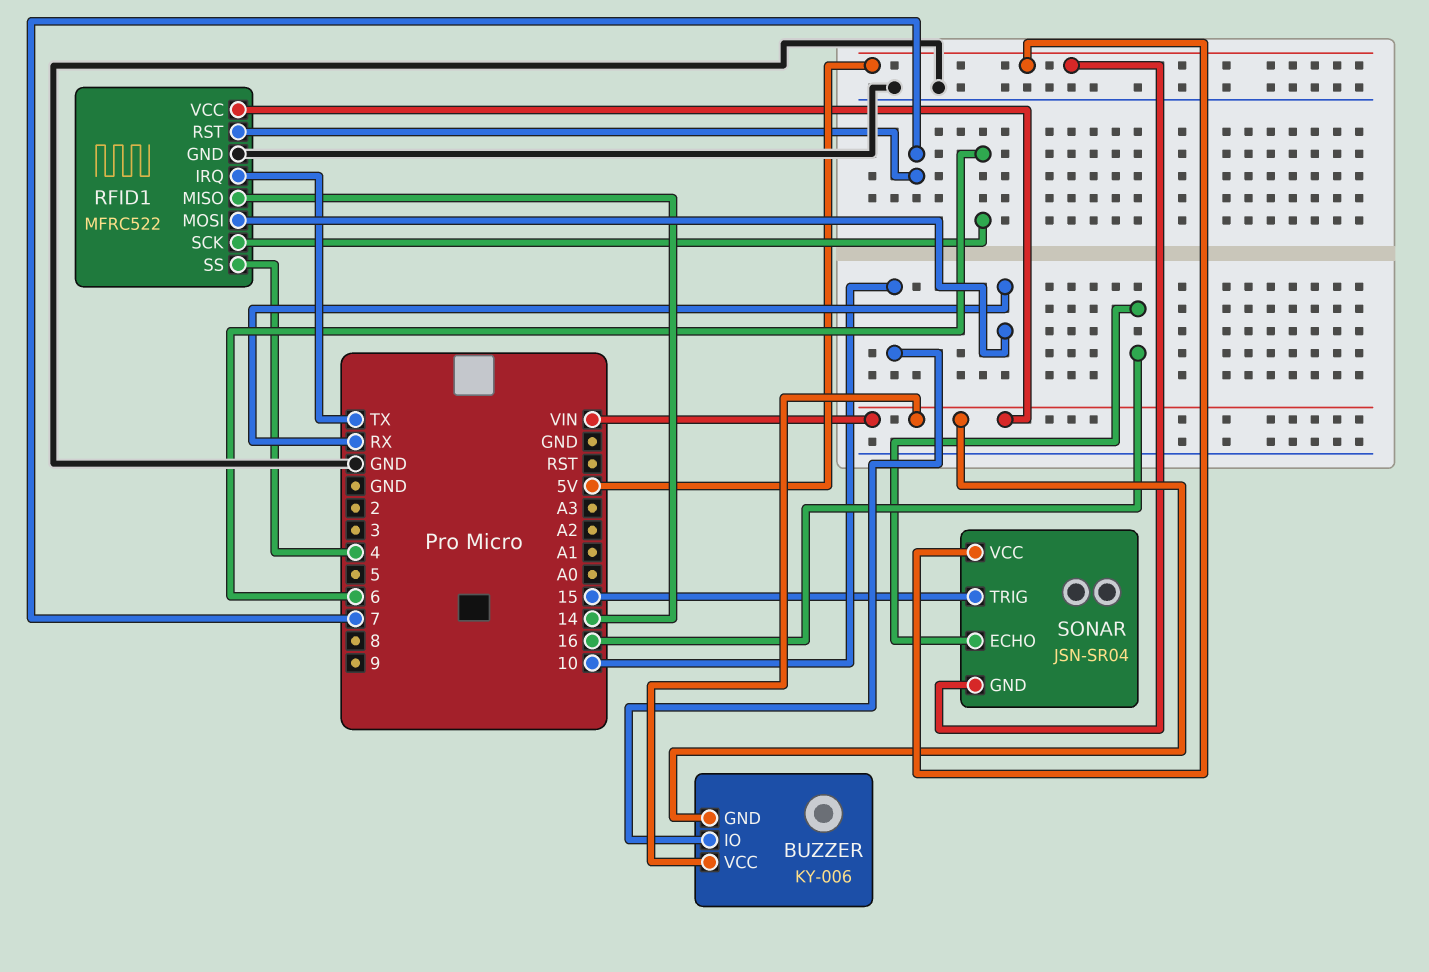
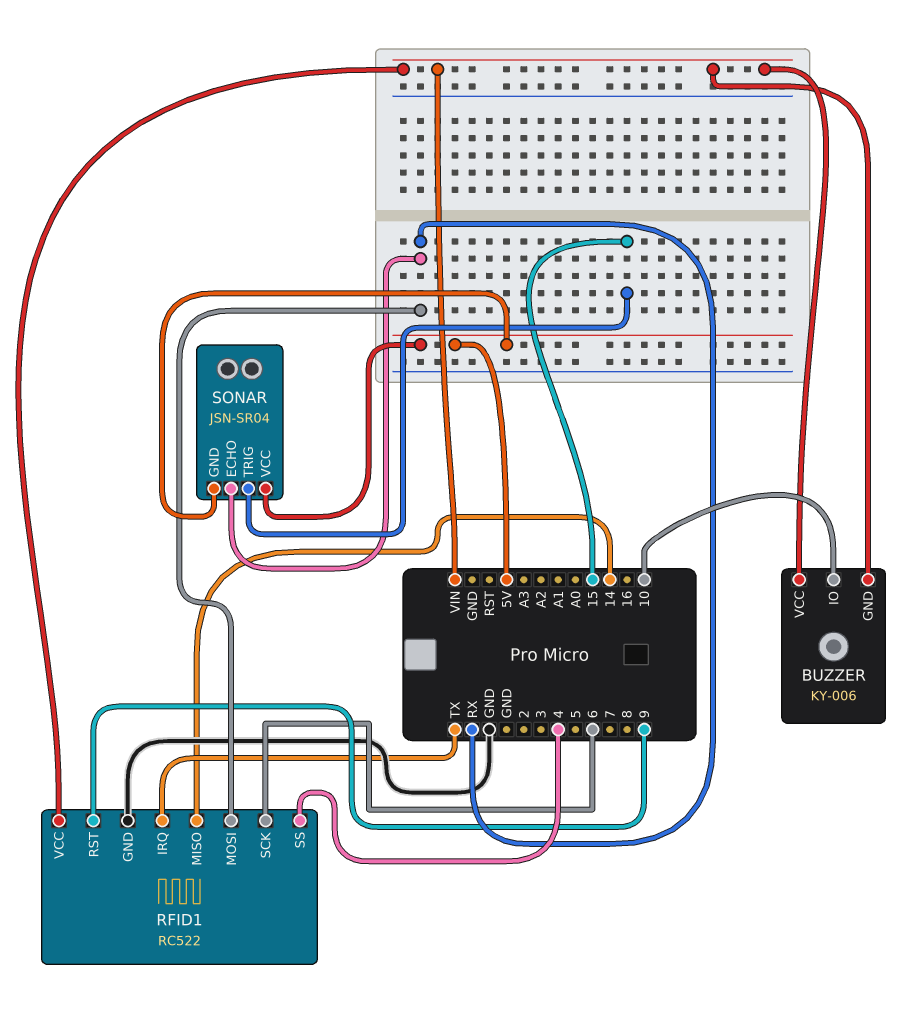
RFID1: MFRC522 -> RC522
RFID1 pin RST: 7 -> 9
SONAR pin ECHO: 16 -> RX

